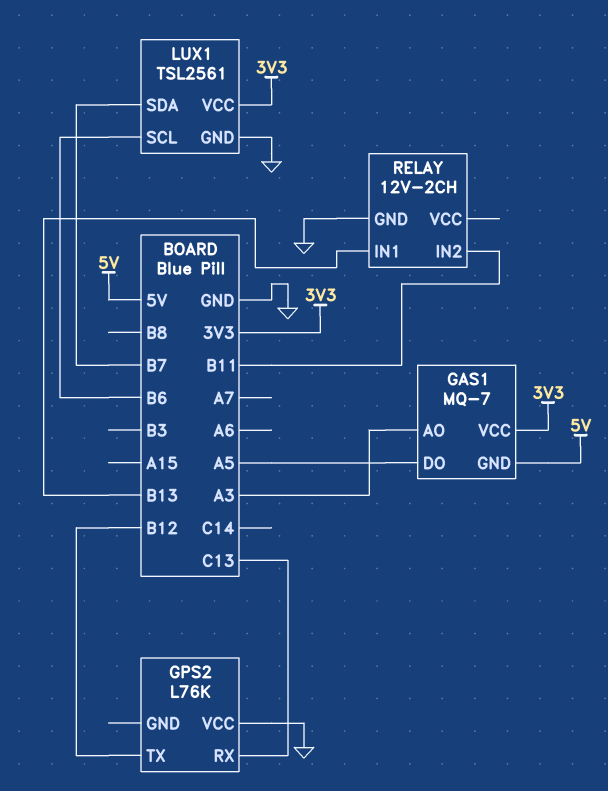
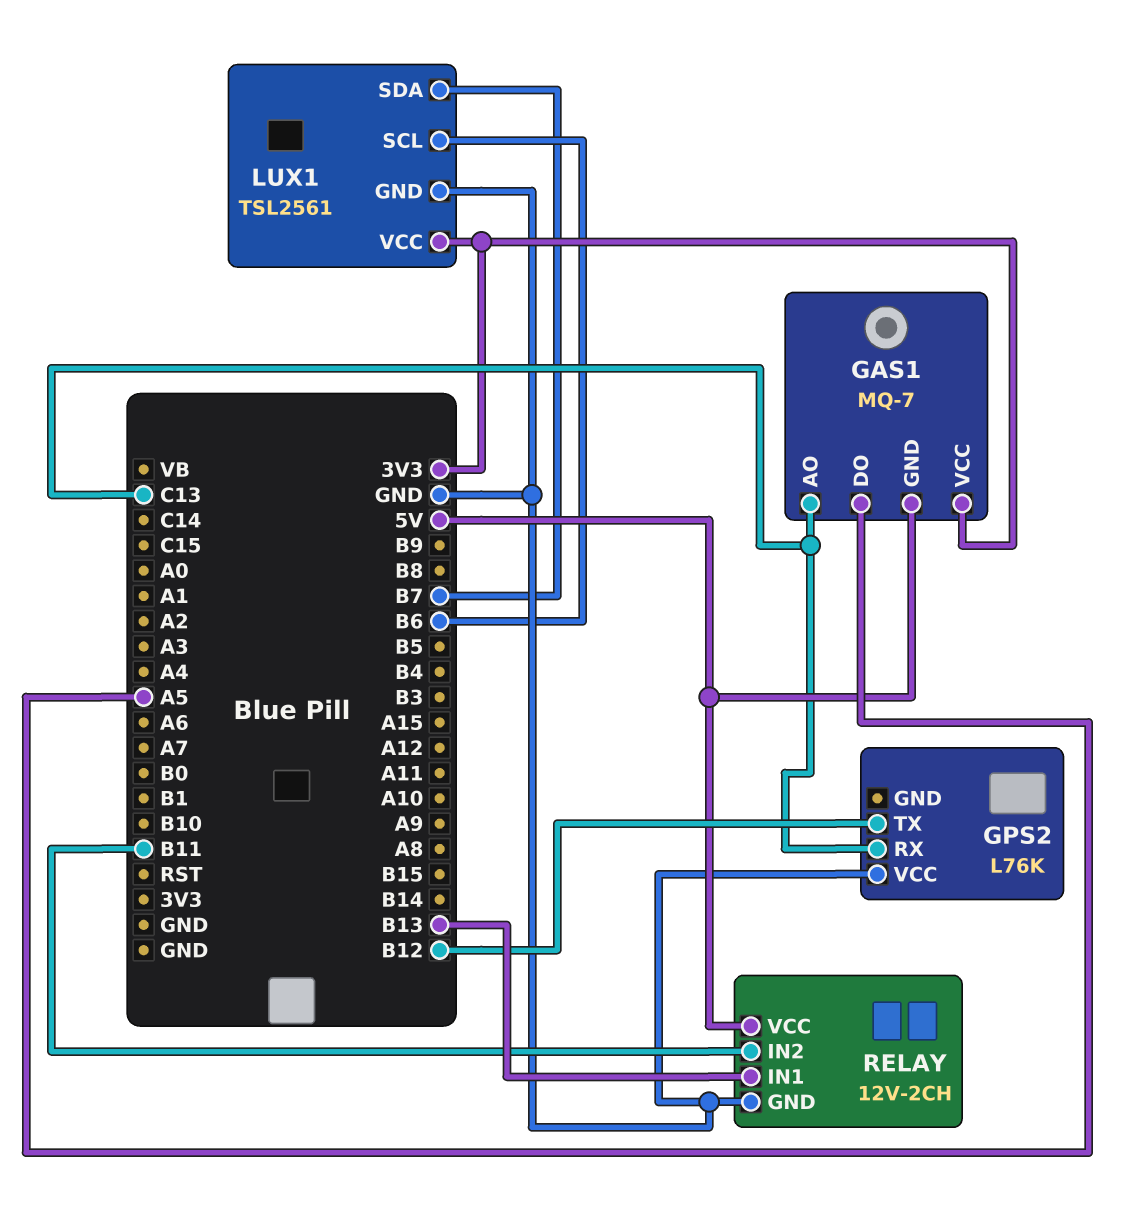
GAS1 pin AO: A3 -> C13
RELAY pin VCC: none -> 5V

